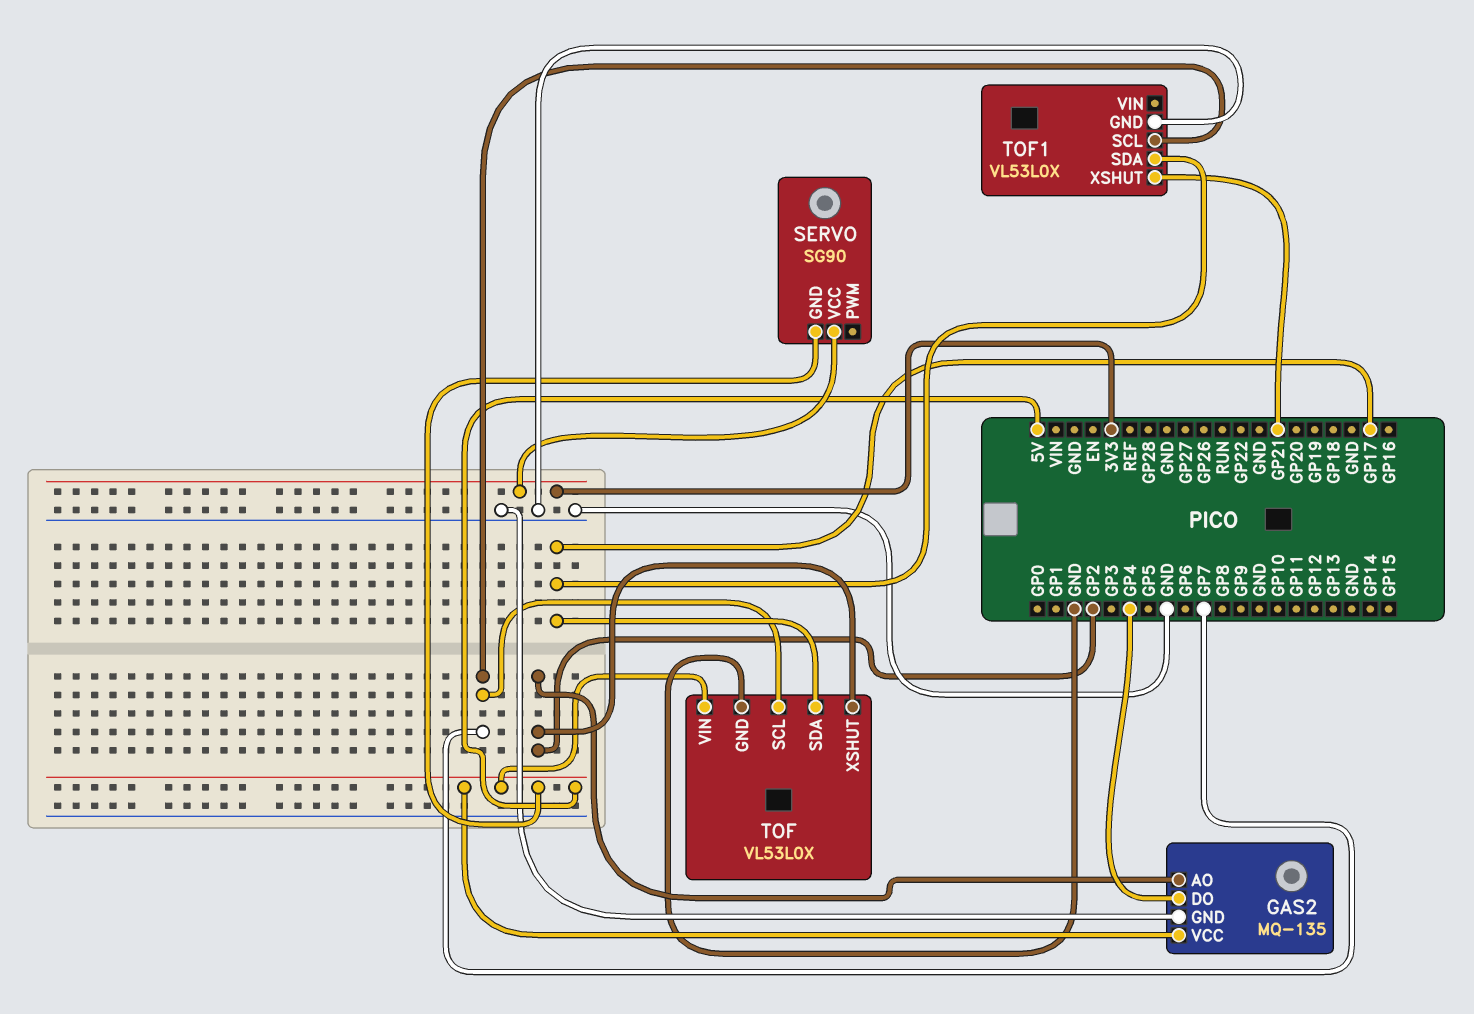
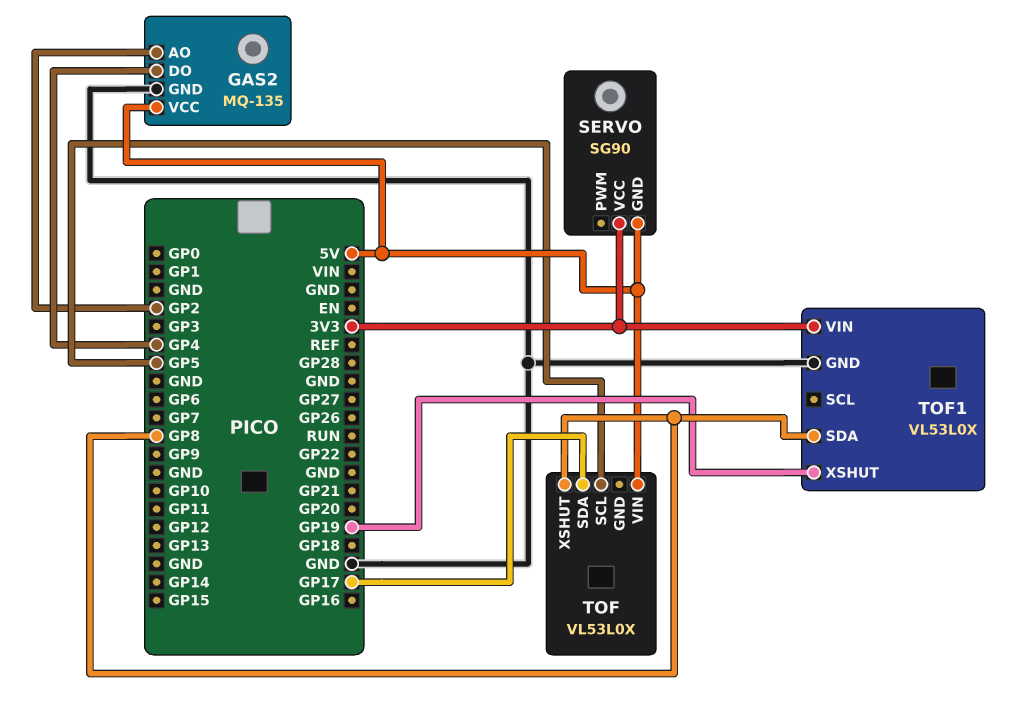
TOF pin GND: GND -> none
TOF pin SCL: GP7 -> GP5
TOF pin XSHUT: GP2 -> GP8
TOF1 pin SCL: GP7 -> none
TOF1 pin SDA: GP17 -> GP8
TOF1 pin VIN: none -> 3V3
TOF1 pin XSHUT: GP21 -> GP19

